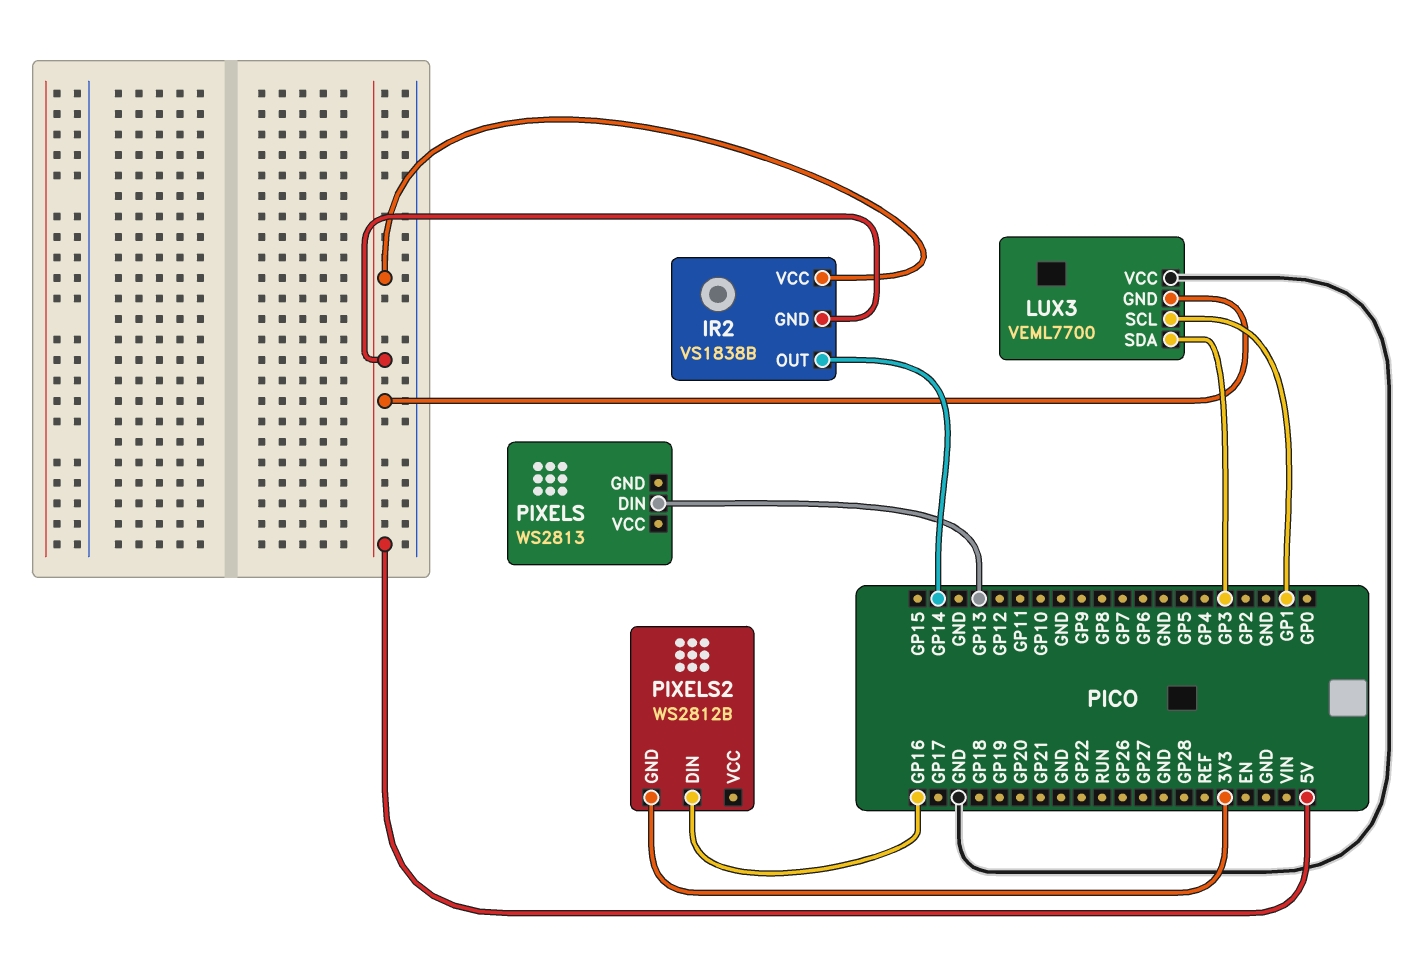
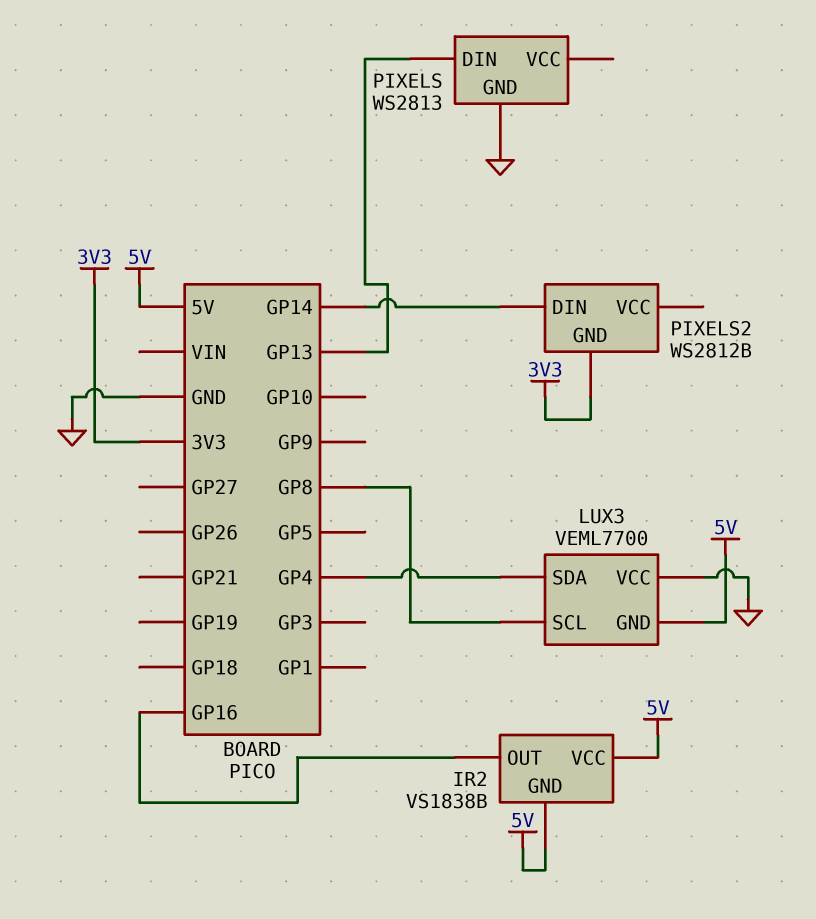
IR2 pin OUT: GP14 -> GP16
LUX3 pin SCL: GP1 -> GP8
LUX3 pin SDA: GP3 -> GP4
PIXELS pin GND: none -> GND
PIXELS2 pin DIN: GP16 -> GP14

